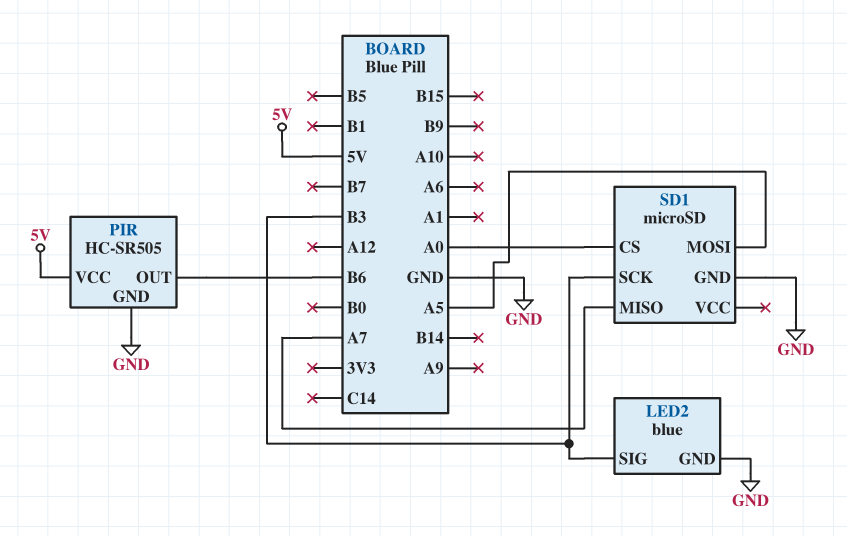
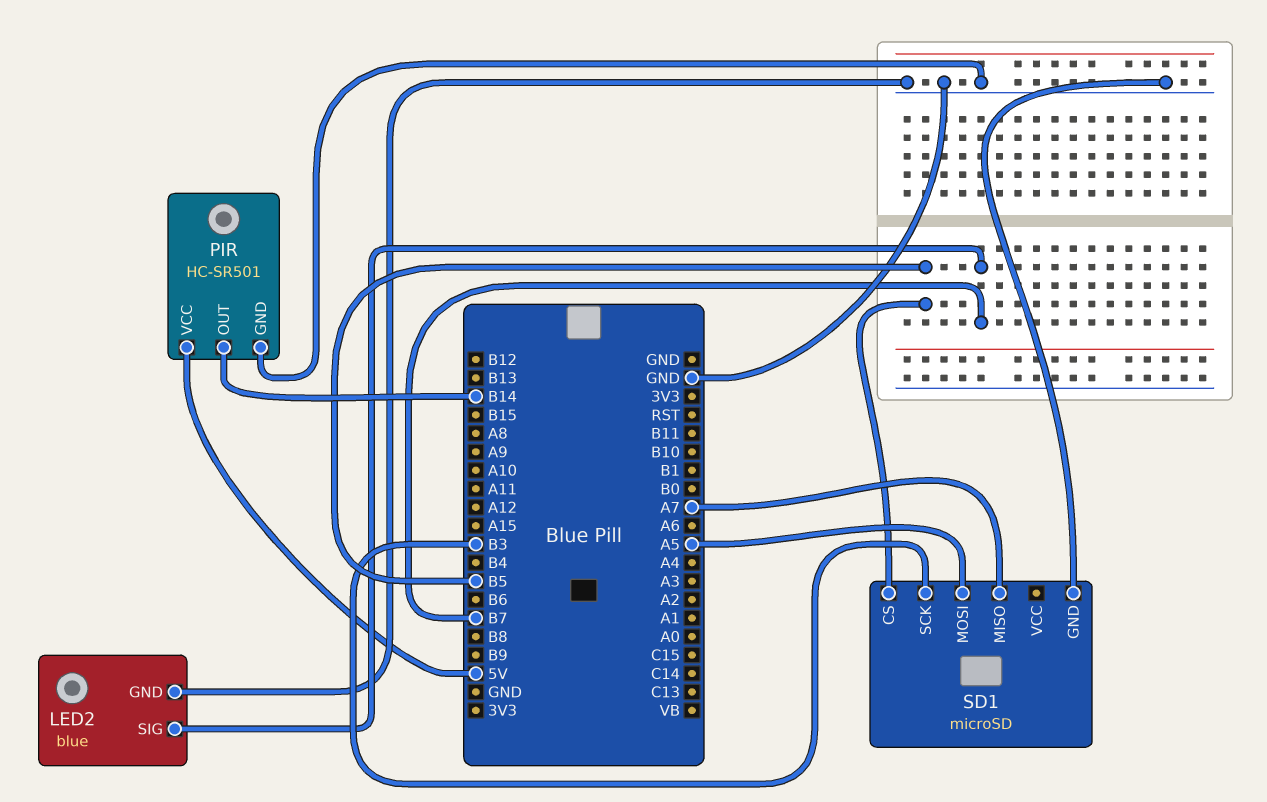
LED2 pin SIG: B3 -> B7
PIR: HC-SR505 -> HC-SR501
PIR pin OUT: B6 -> B14
SD1 pin CS: A0 -> B5

